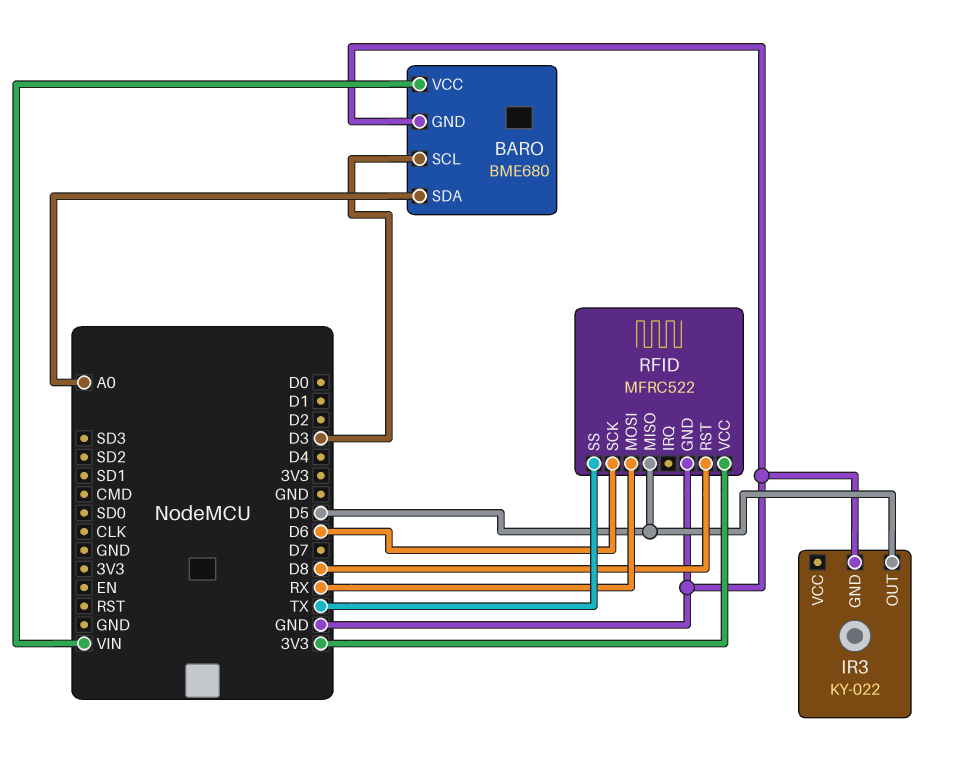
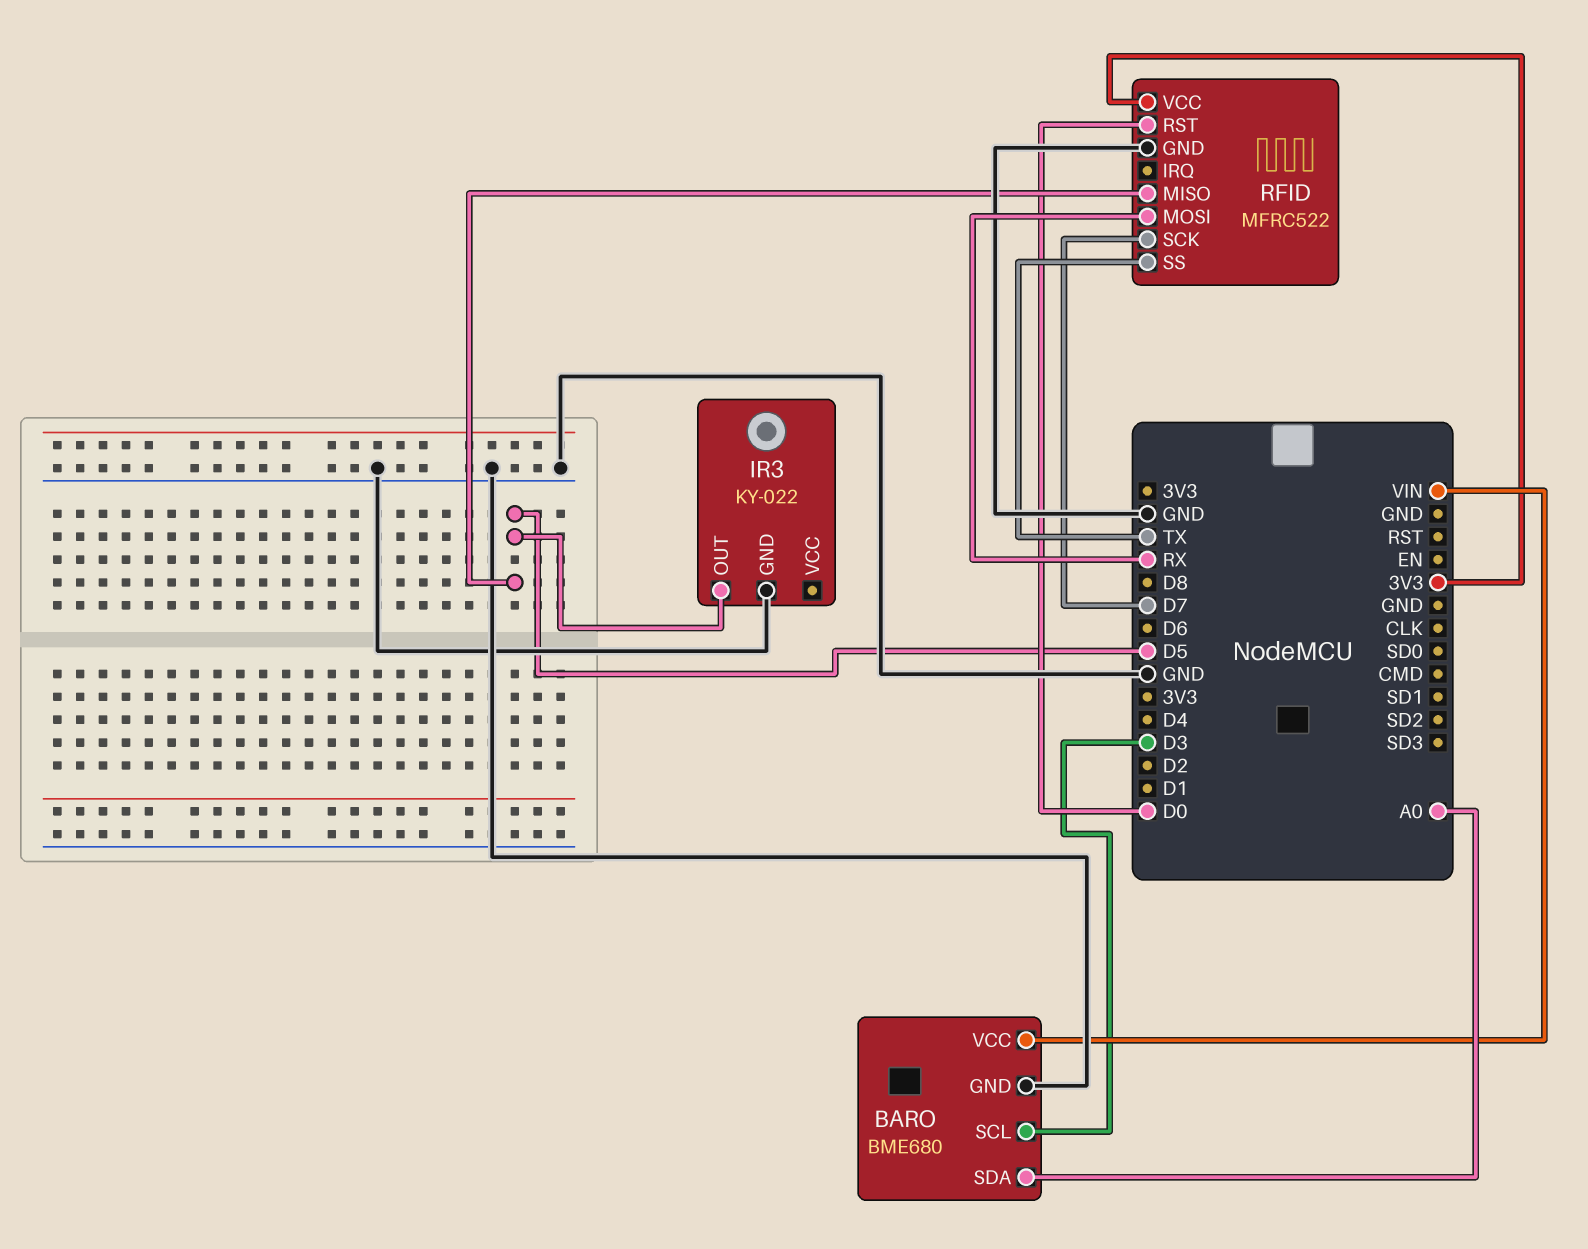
RFID pin RST: D8 -> D0
RFID pin SCK: D6 -> D7

